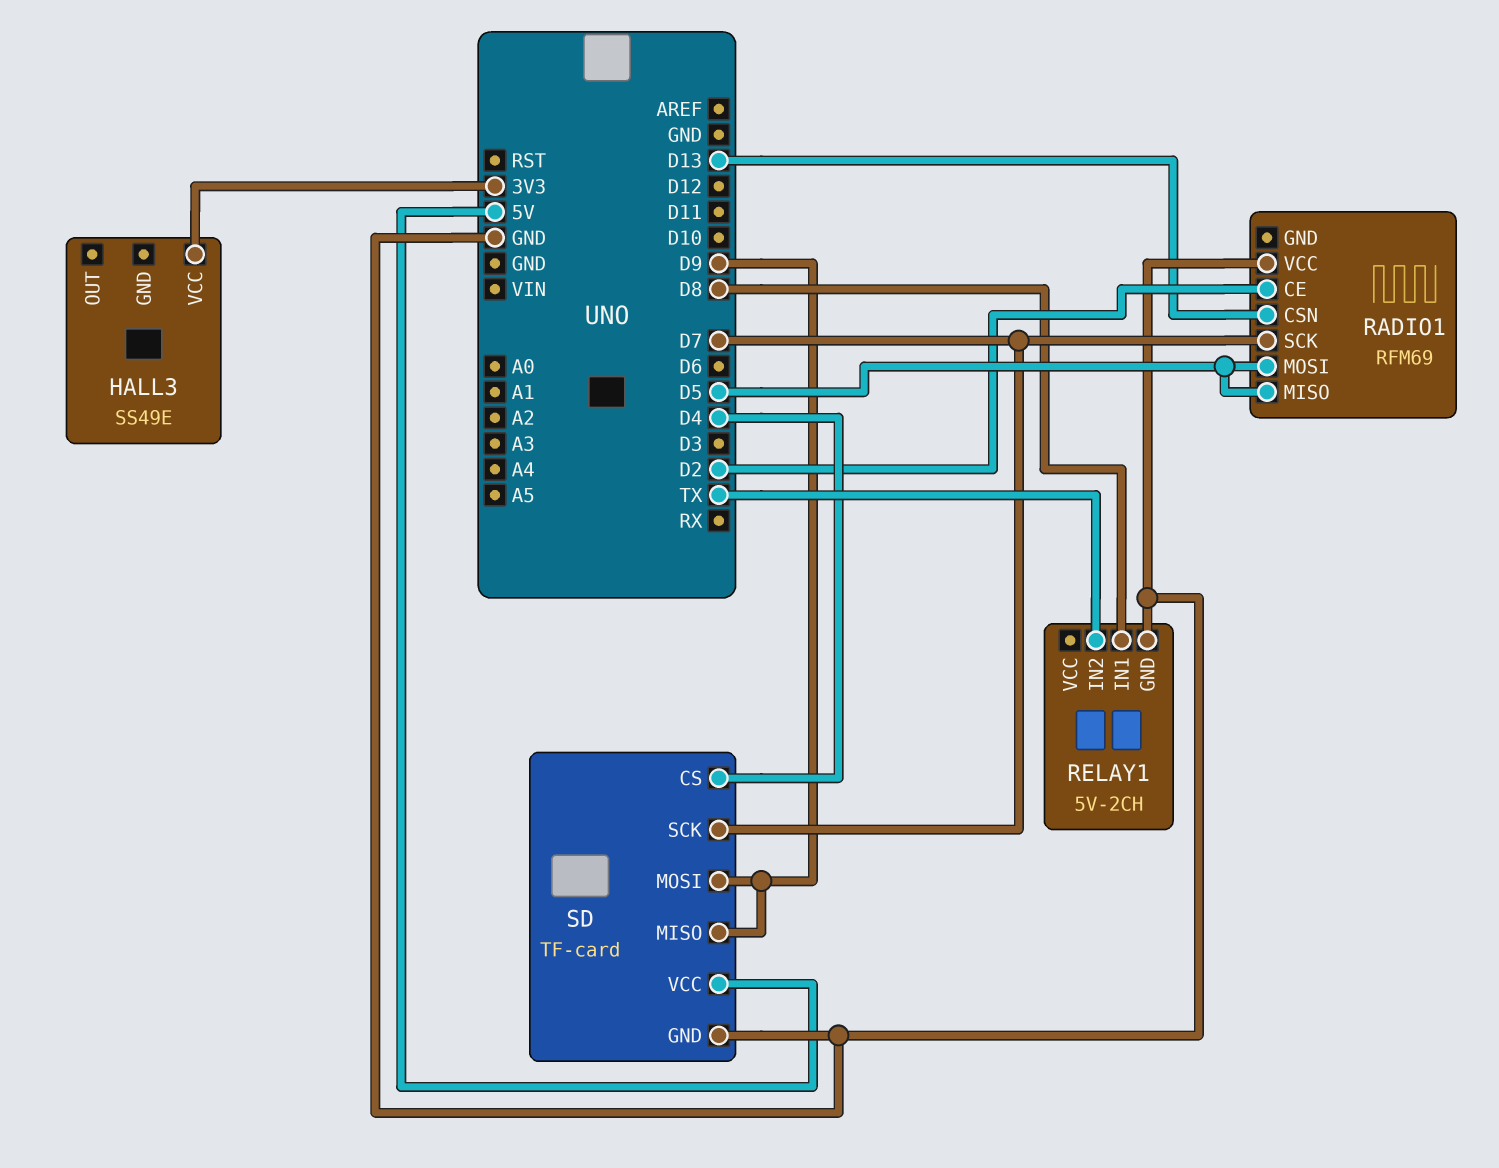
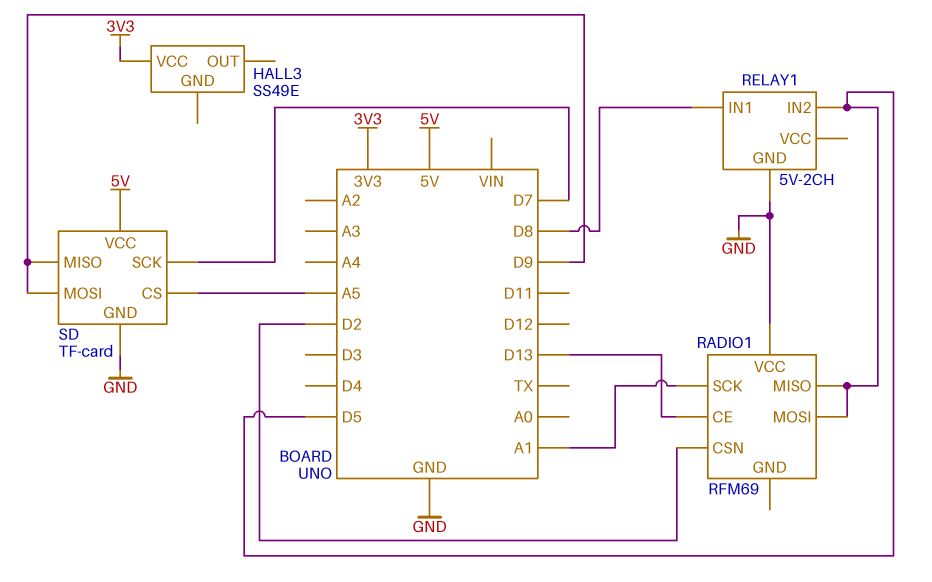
RADIO1 pin CE: D2 -> D13
RADIO1 pin CSN: D13 -> D2
RADIO1 pin SCK: D7 -> A1
RELAY1 pin IN2: TX -> D5
SD pin CS: D4 -> A5

